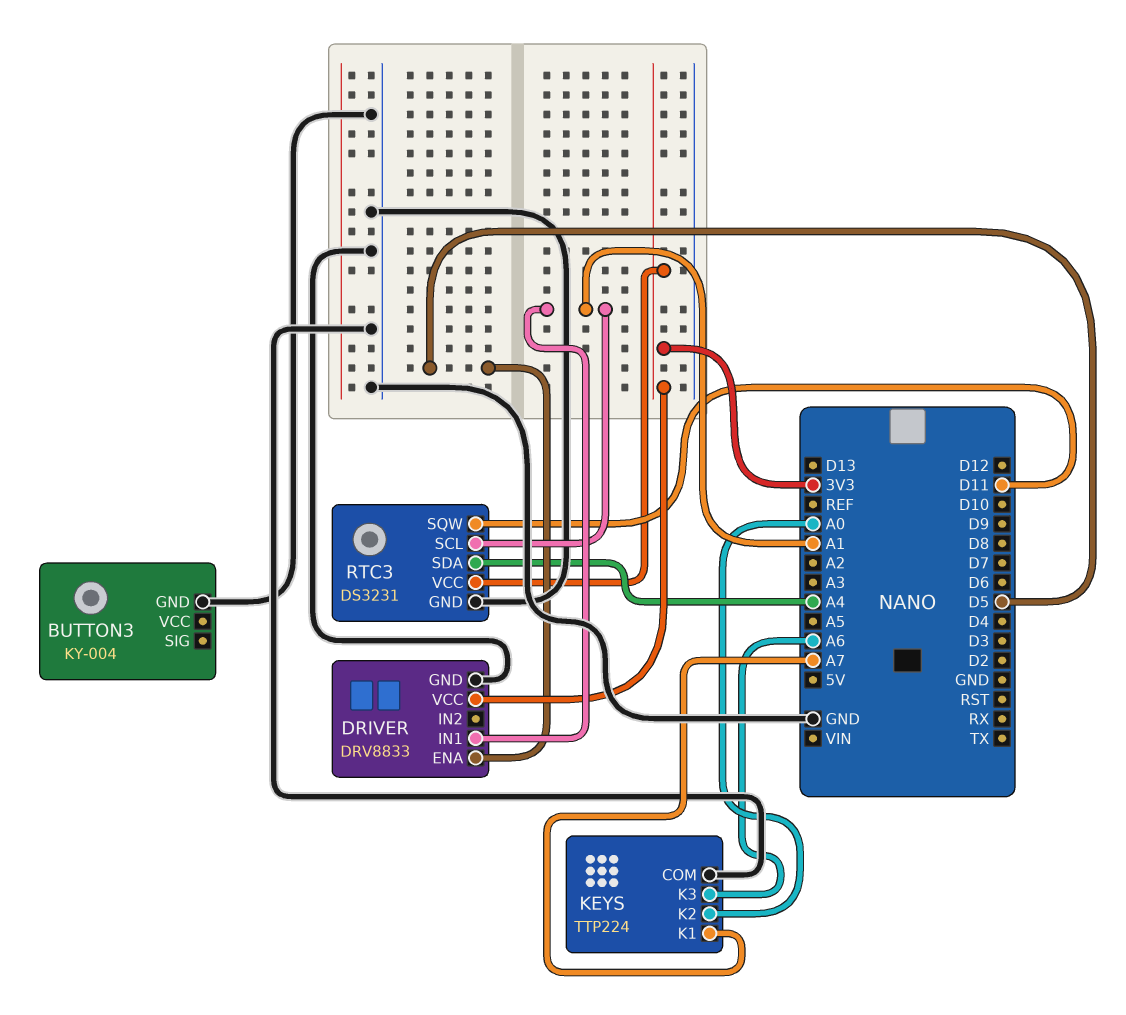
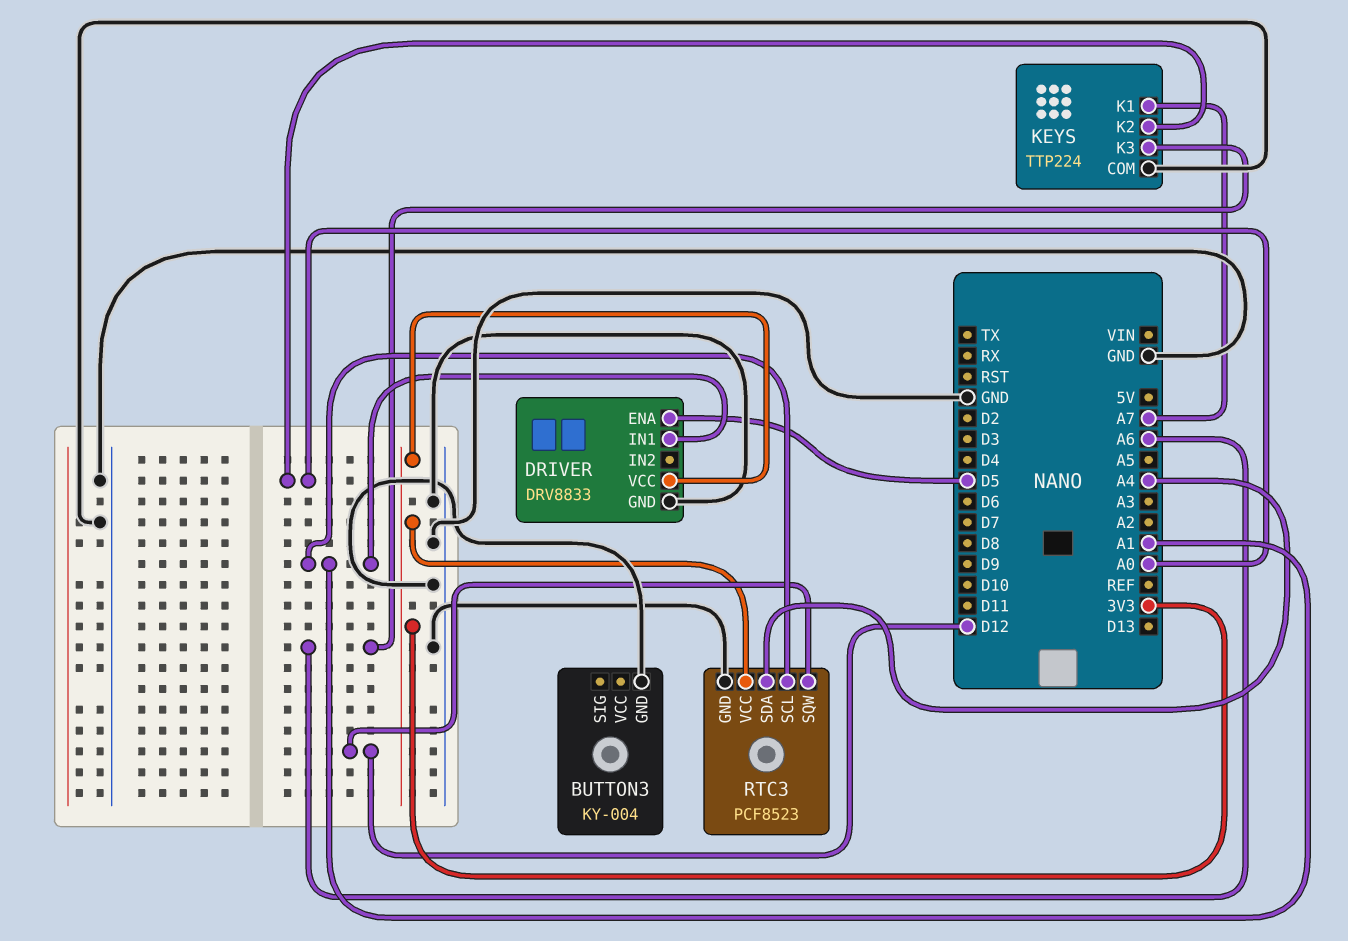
RTC3: DS3231 -> PCF8523
RTC3 pin SQW: D11 -> D12

